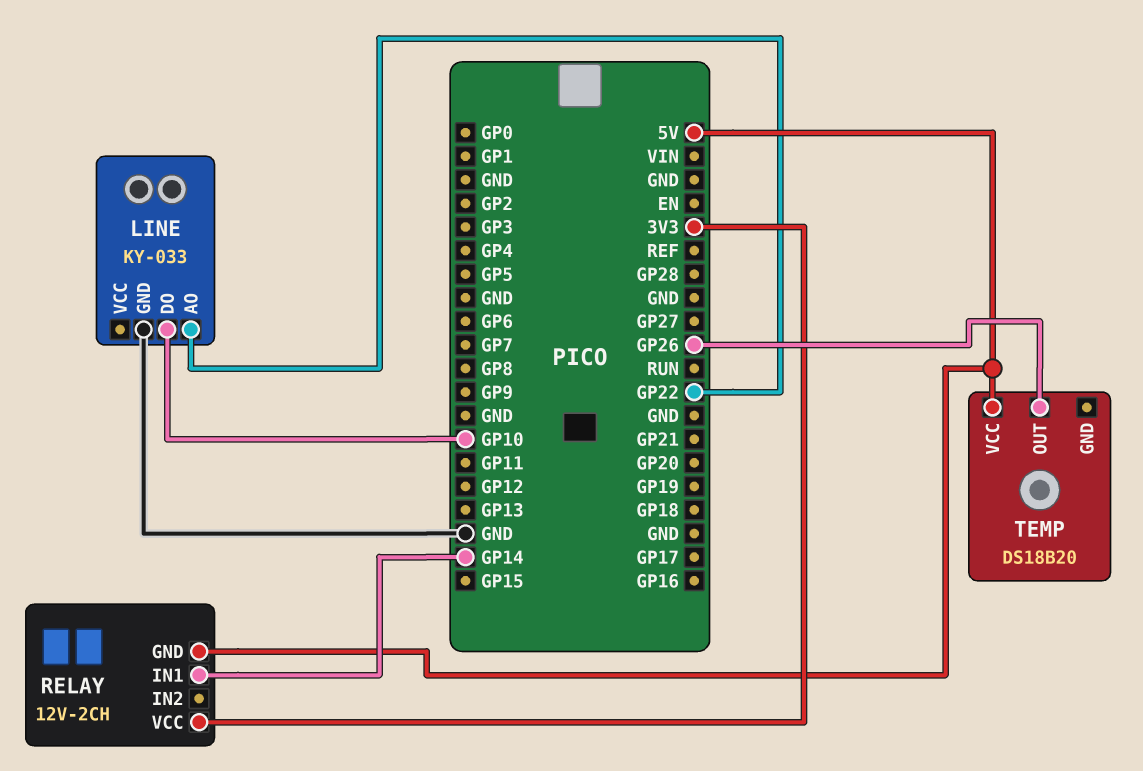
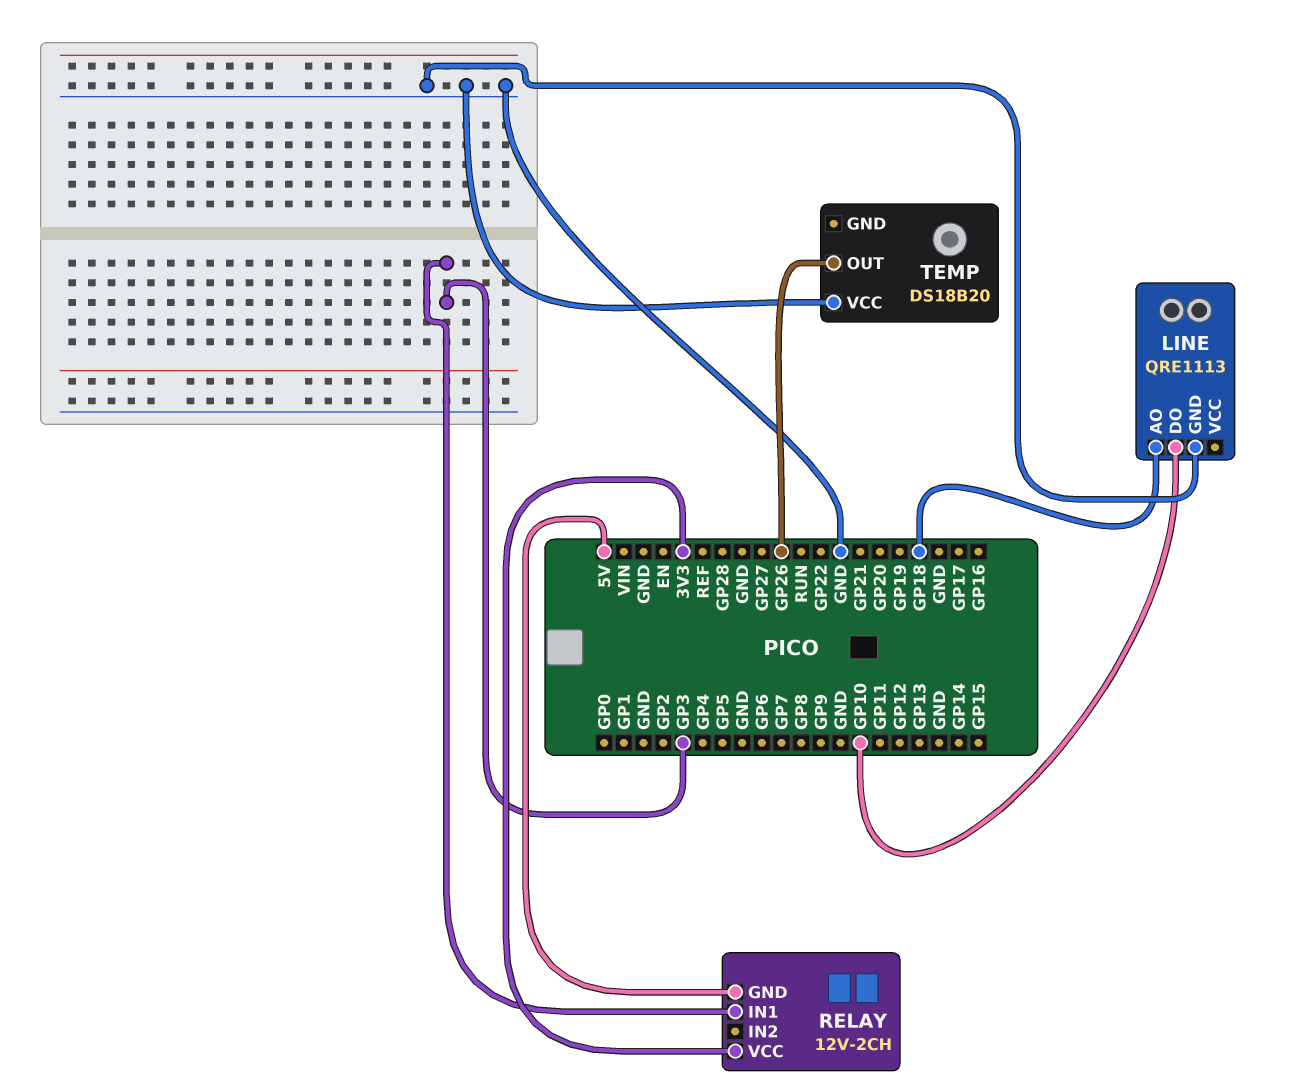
LINE: KY-033 -> QRE1113
LINE pin AO: GP22 -> GP18
RELAY pin IN1: GP14 -> GP3
TEMP pin VCC: 5V -> GND

